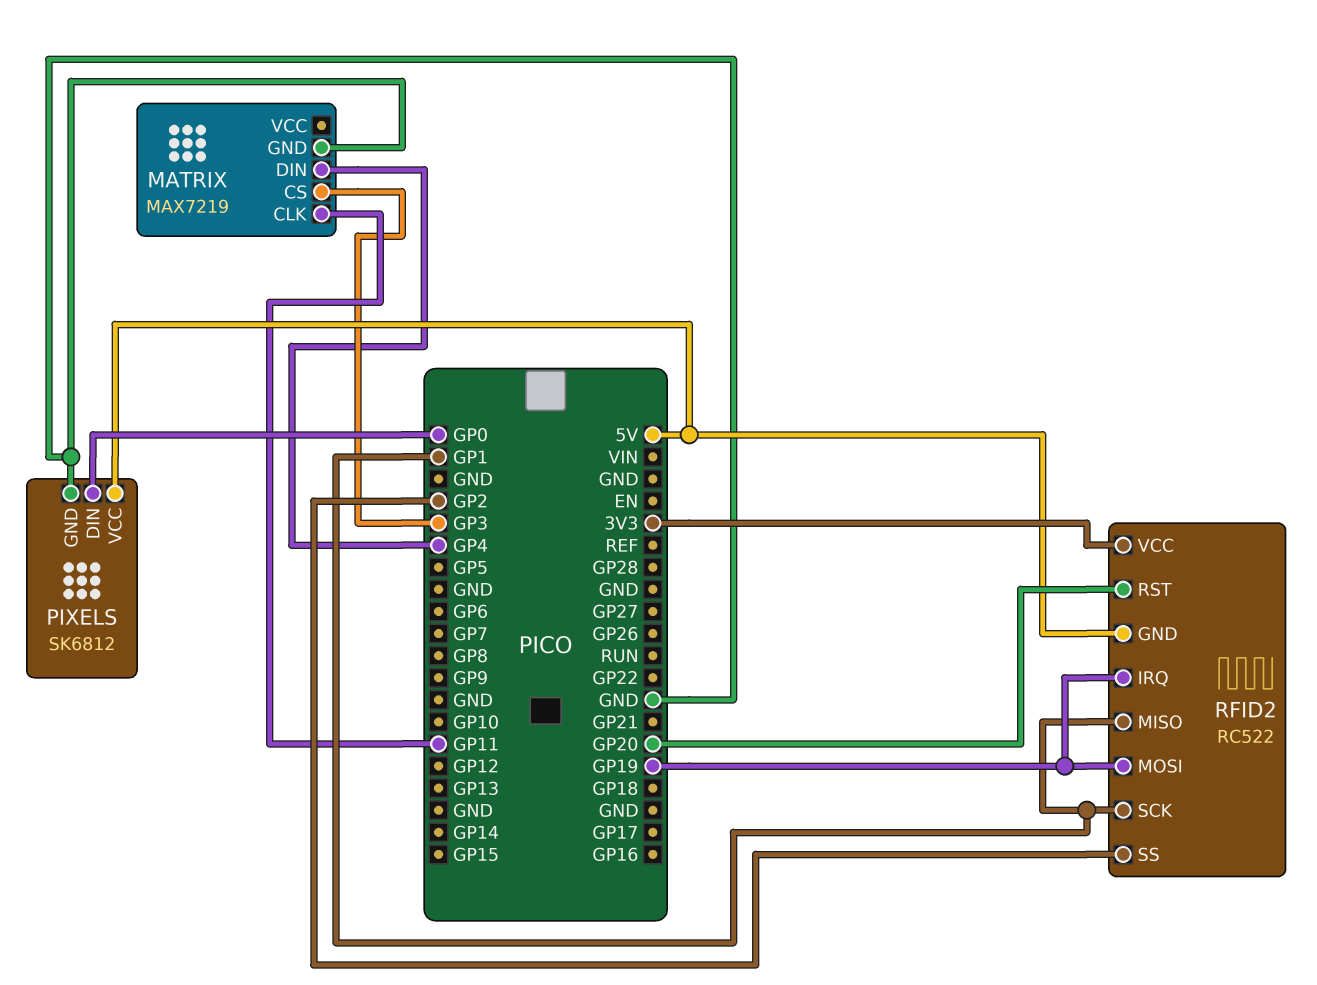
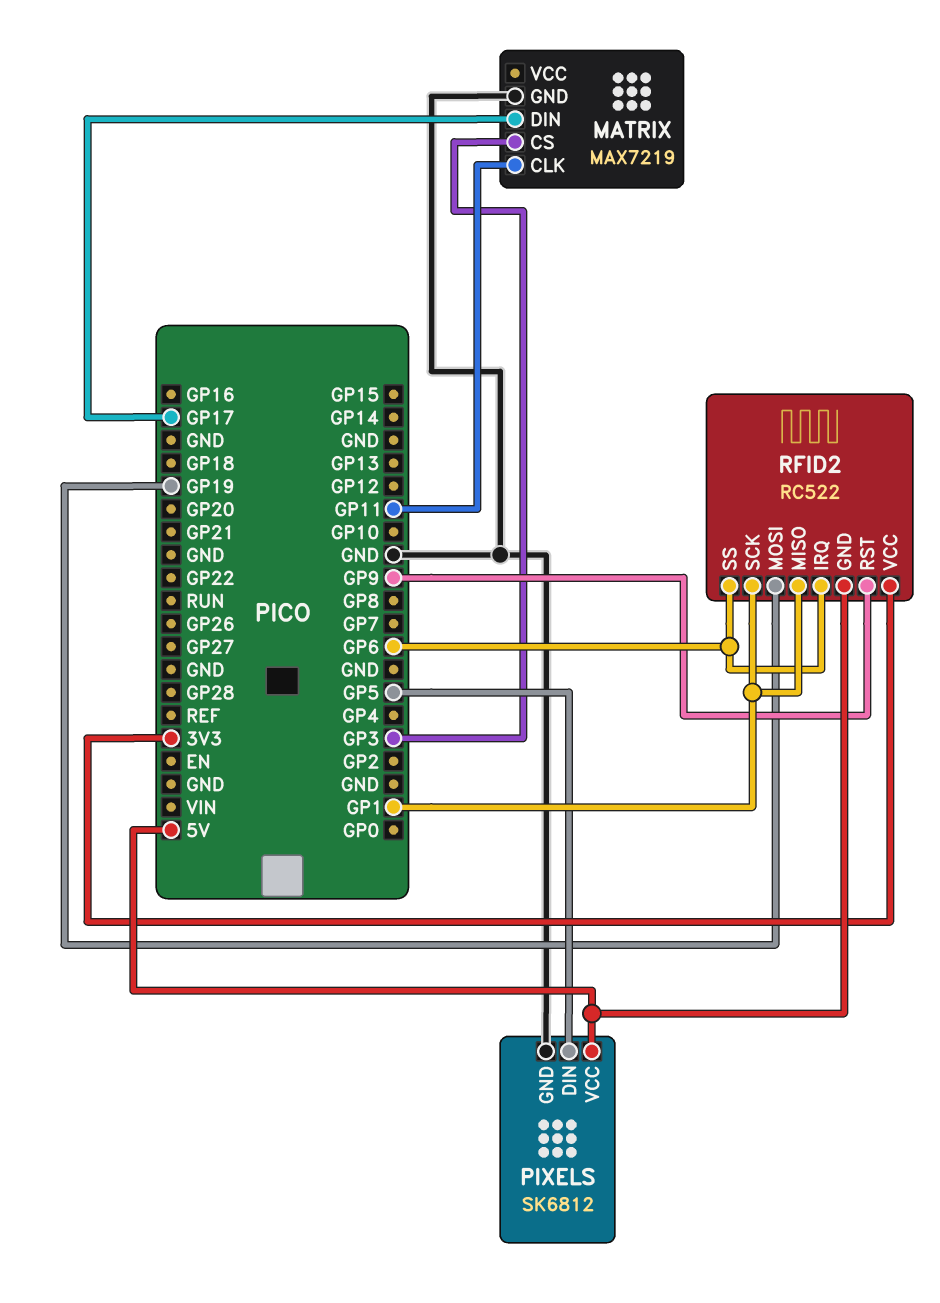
MATRIX pin DIN: GP4 -> GP17
PIXELS pin DIN: GP0 -> GP5
RFID2 pin IRQ: GP19 -> GP6
RFID2 pin RST: GP20 -> GP9
RFID2 pin SS: GP2 -> GP6

